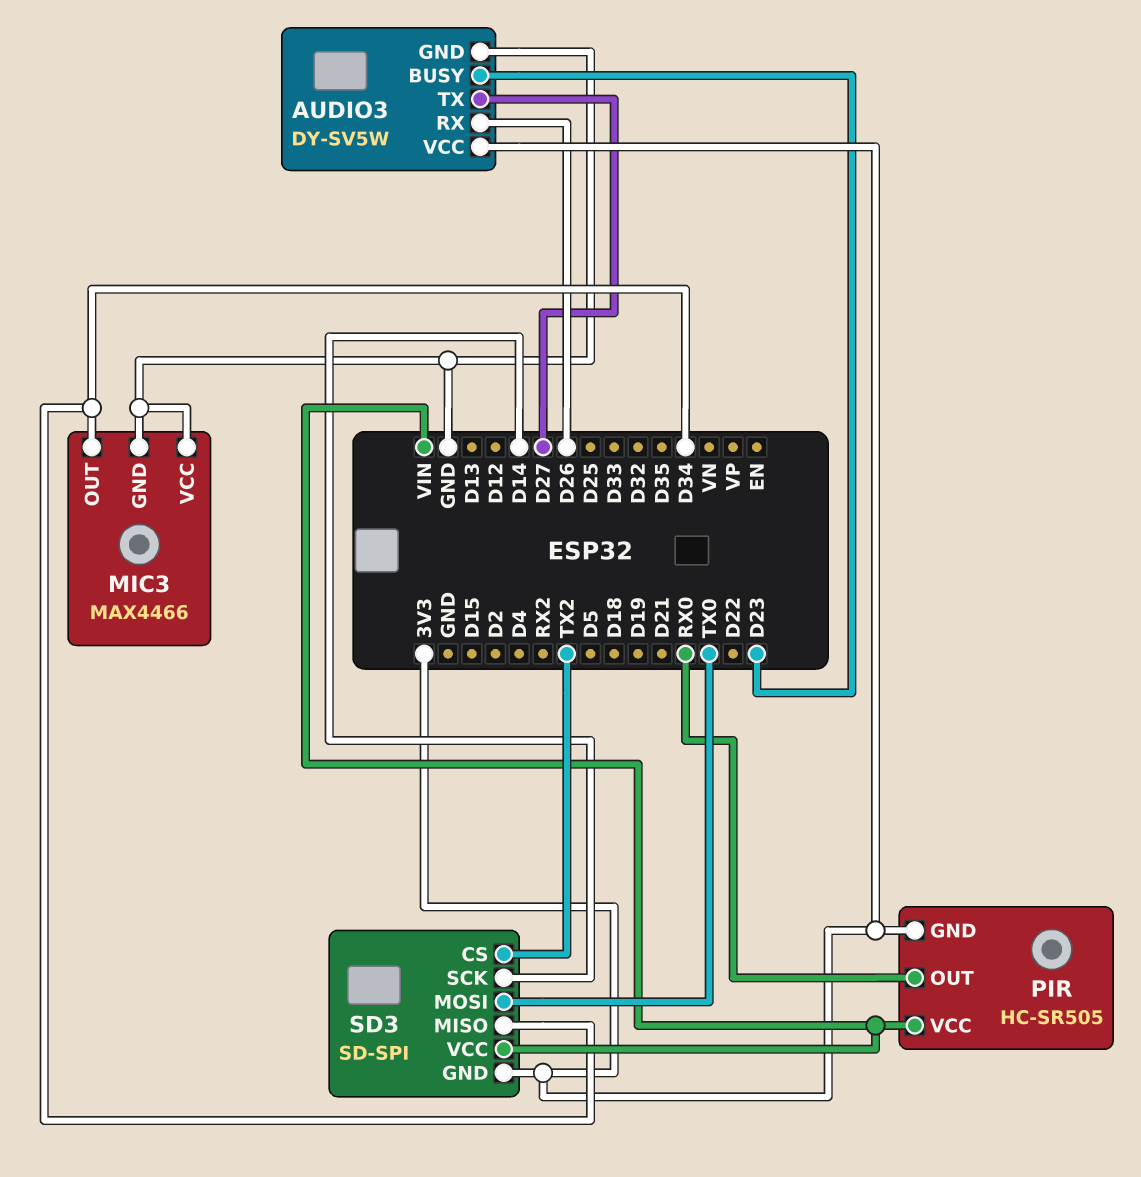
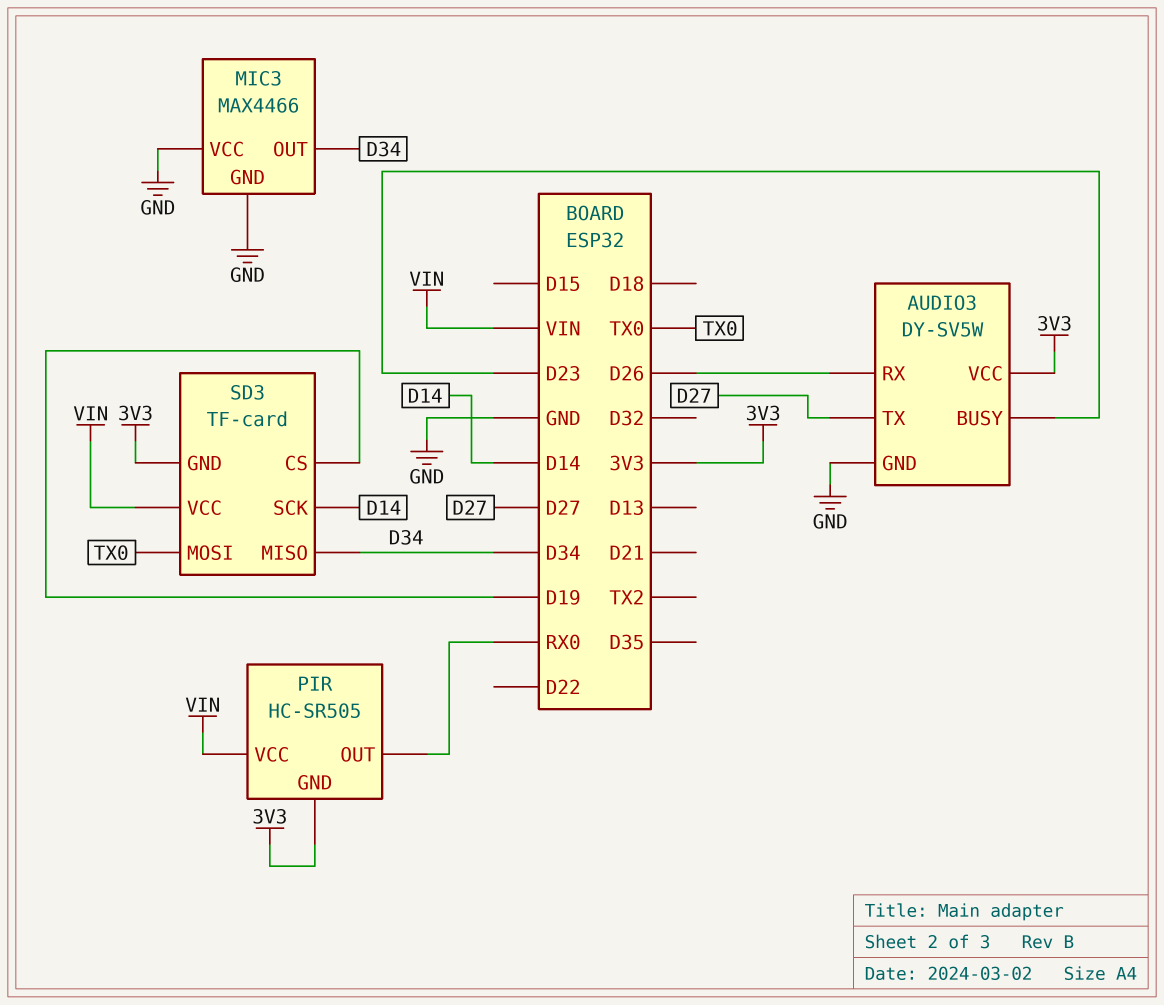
SD3: SD-SPI -> TF-card
SD3 pin CS: TX2 -> D19

